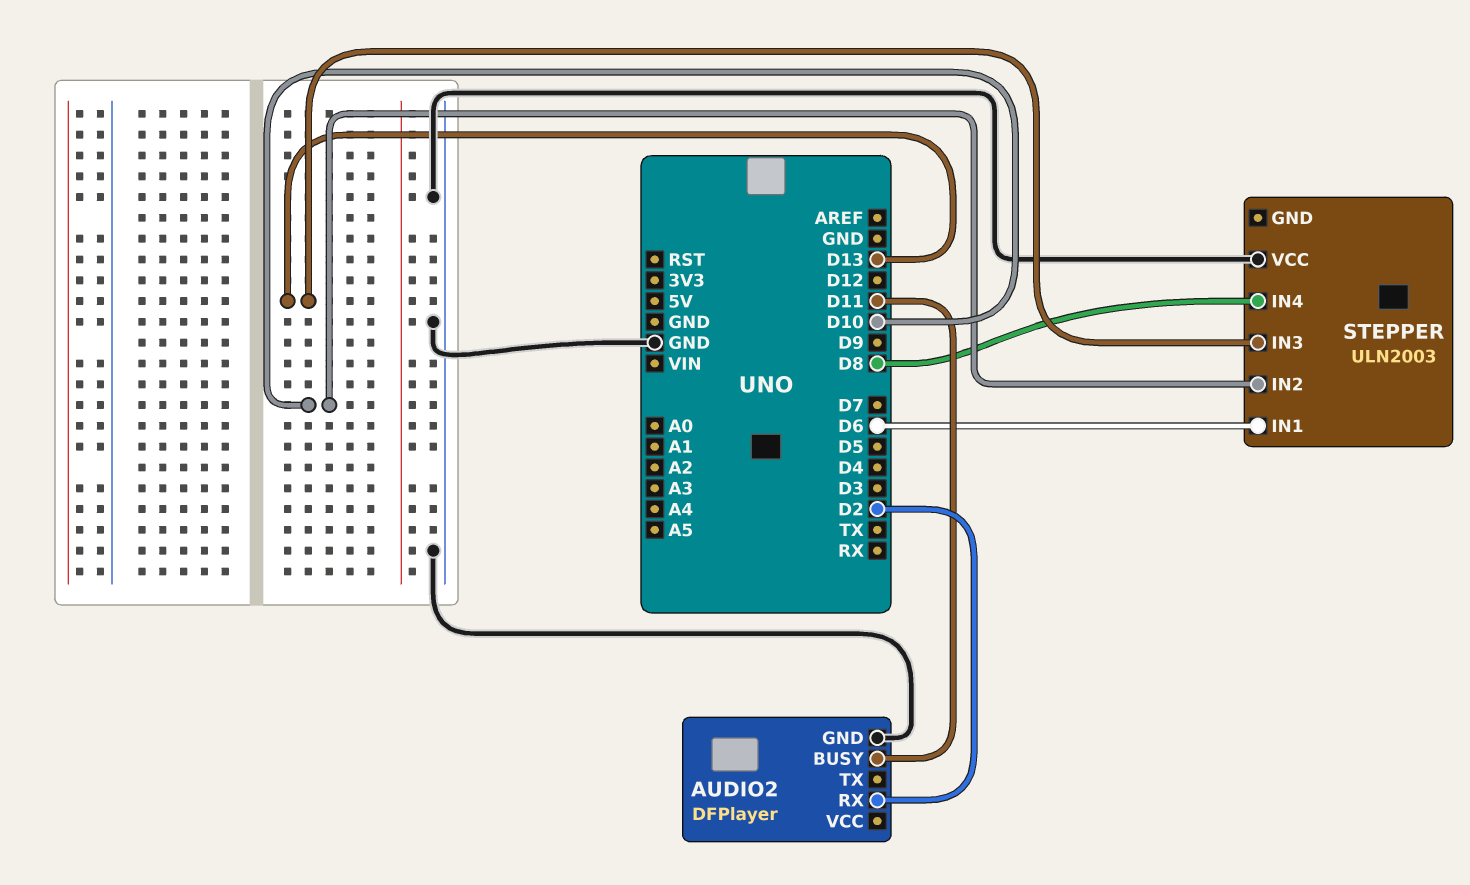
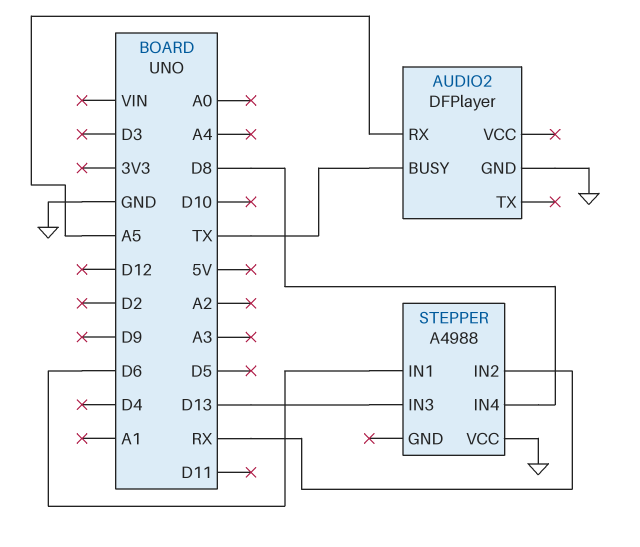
AUDIO2 pin BUSY: D11 -> TX
AUDIO2 pin RX: D2 -> A5
STEPPER: ULN2003 -> A4988
STEPPER pin IN2: D10 -> RX

